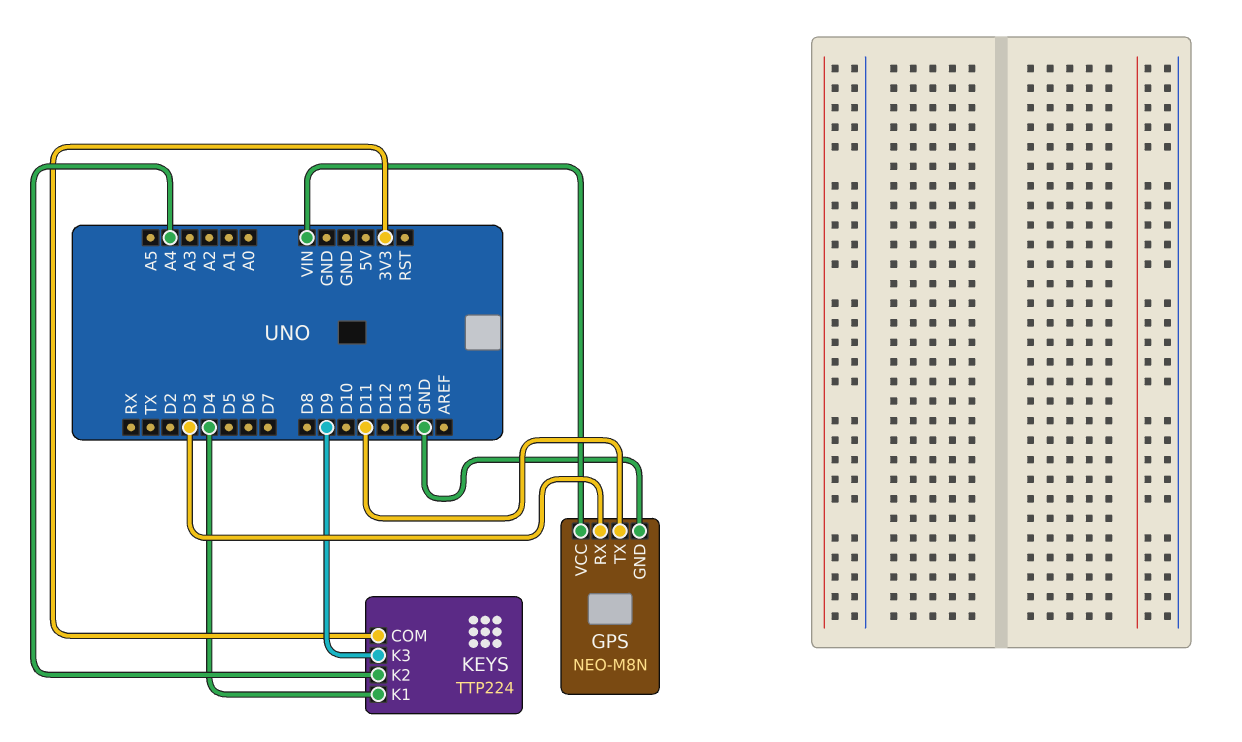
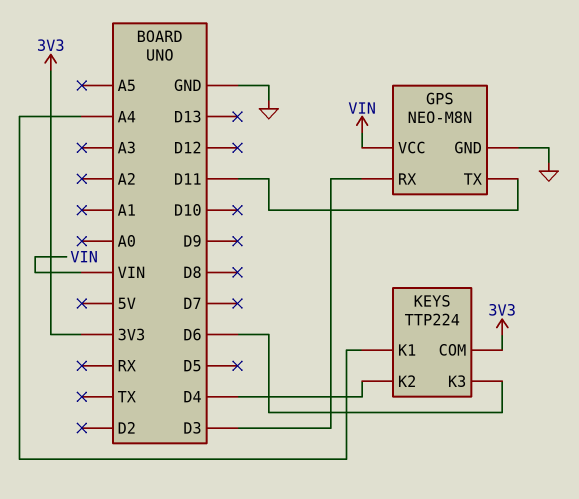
KEYS pin K1: D4 -> A4
KEYS pin K2: A4 -> D4
KEYS pin K3: D9 -> D6

